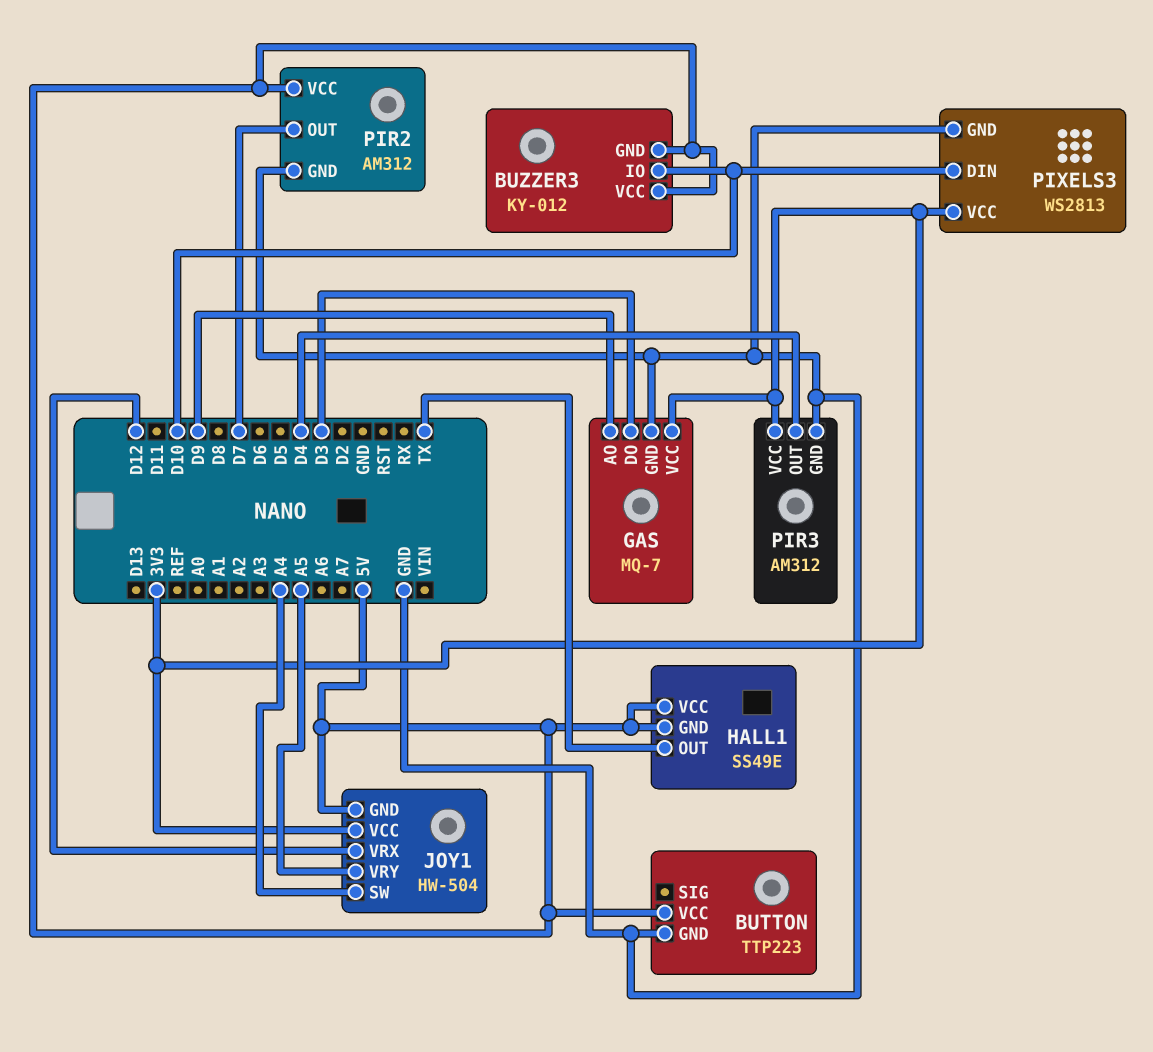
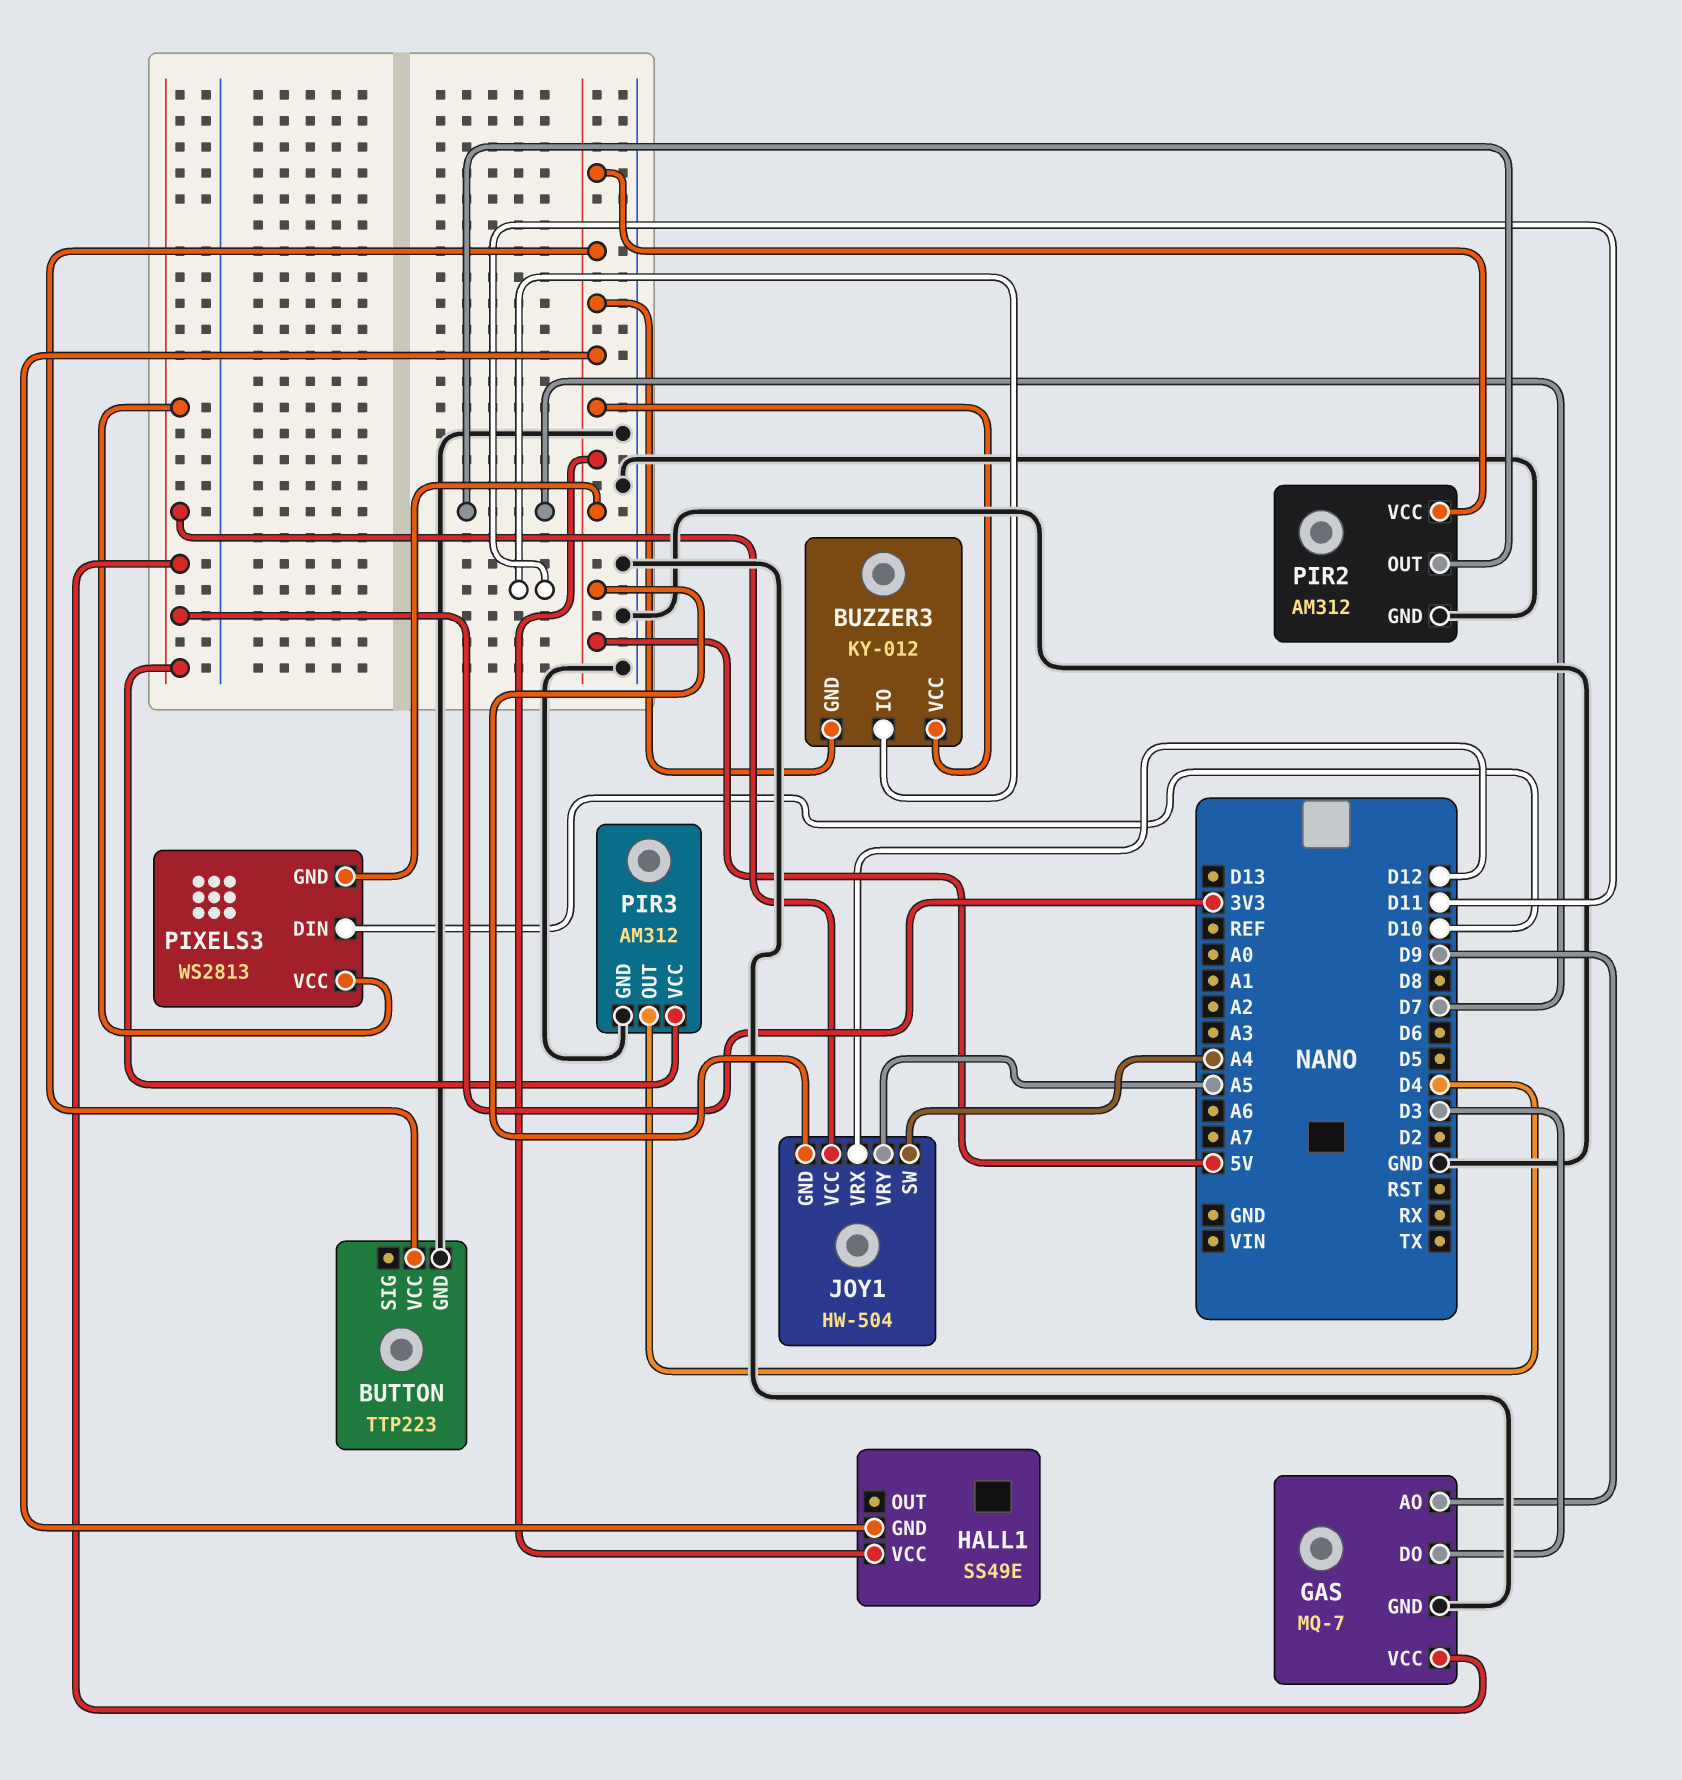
BUZZER3 pin IO: D10 -> D11
HALL1 pin OUT: TX -> none
PIXELS3 pin GND: GND -> 5V

